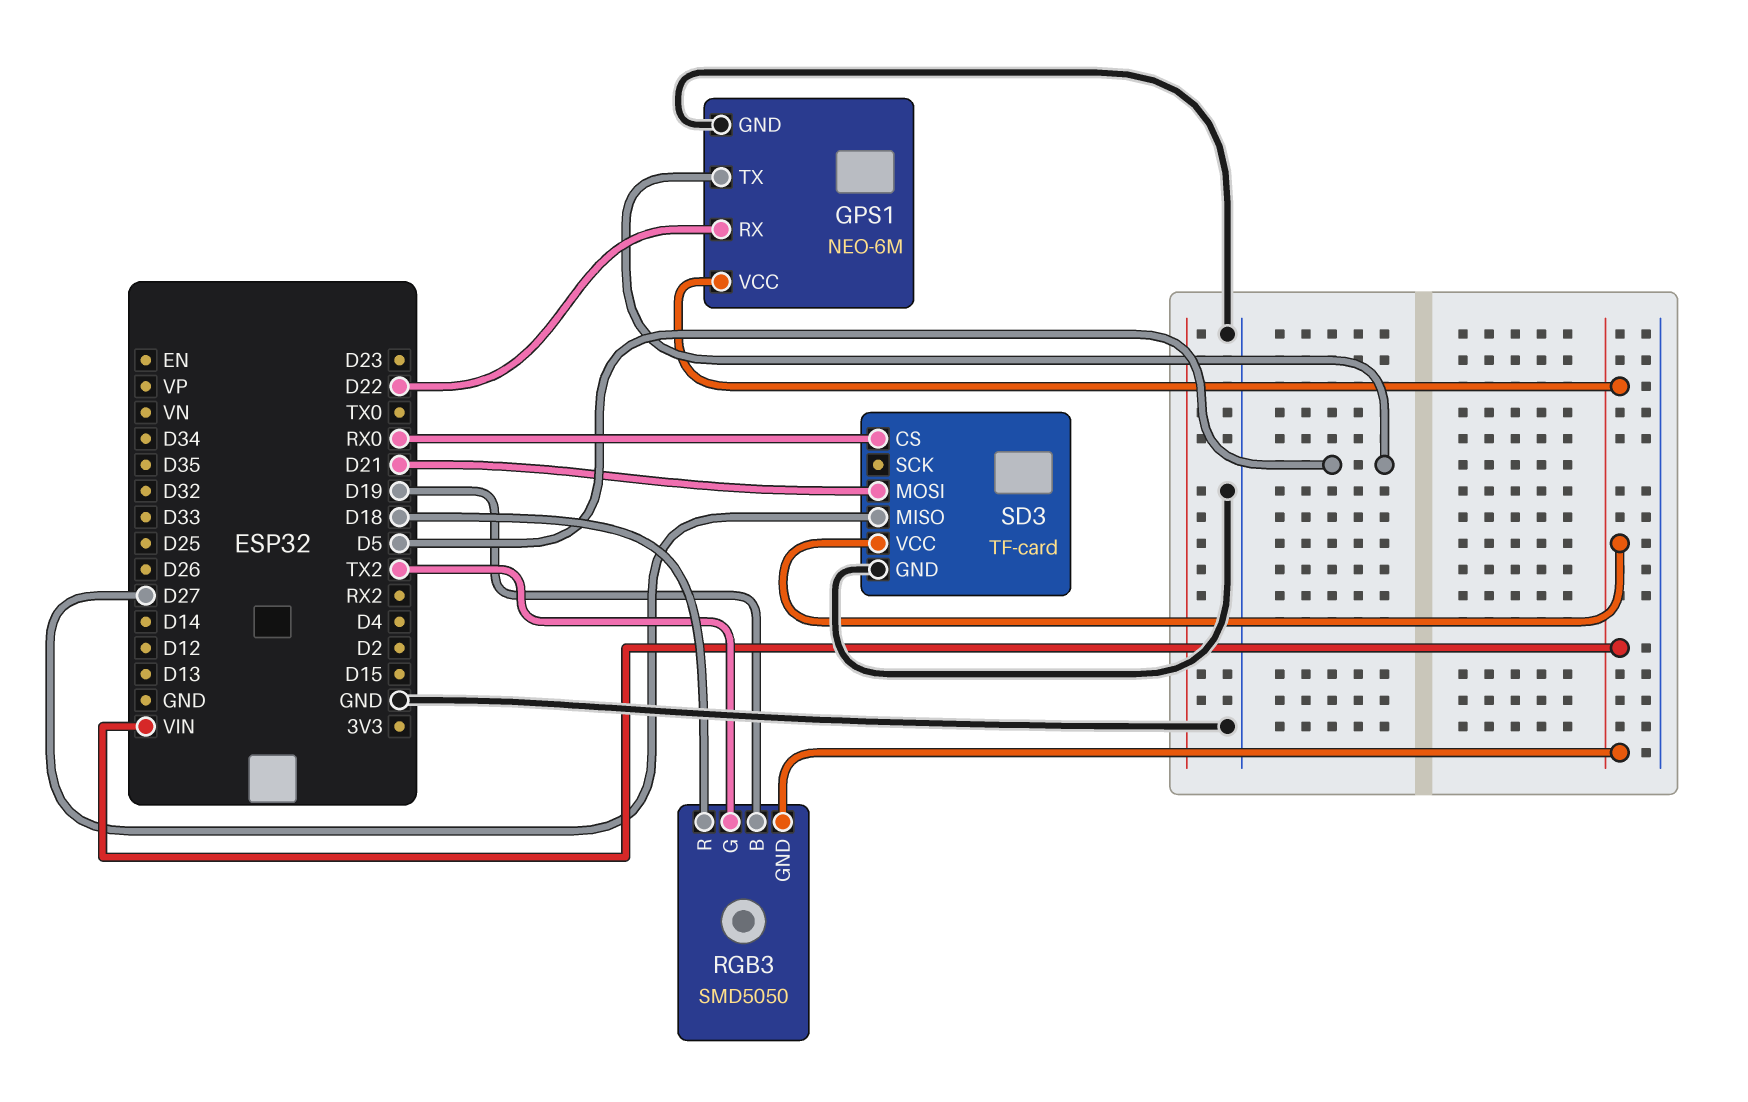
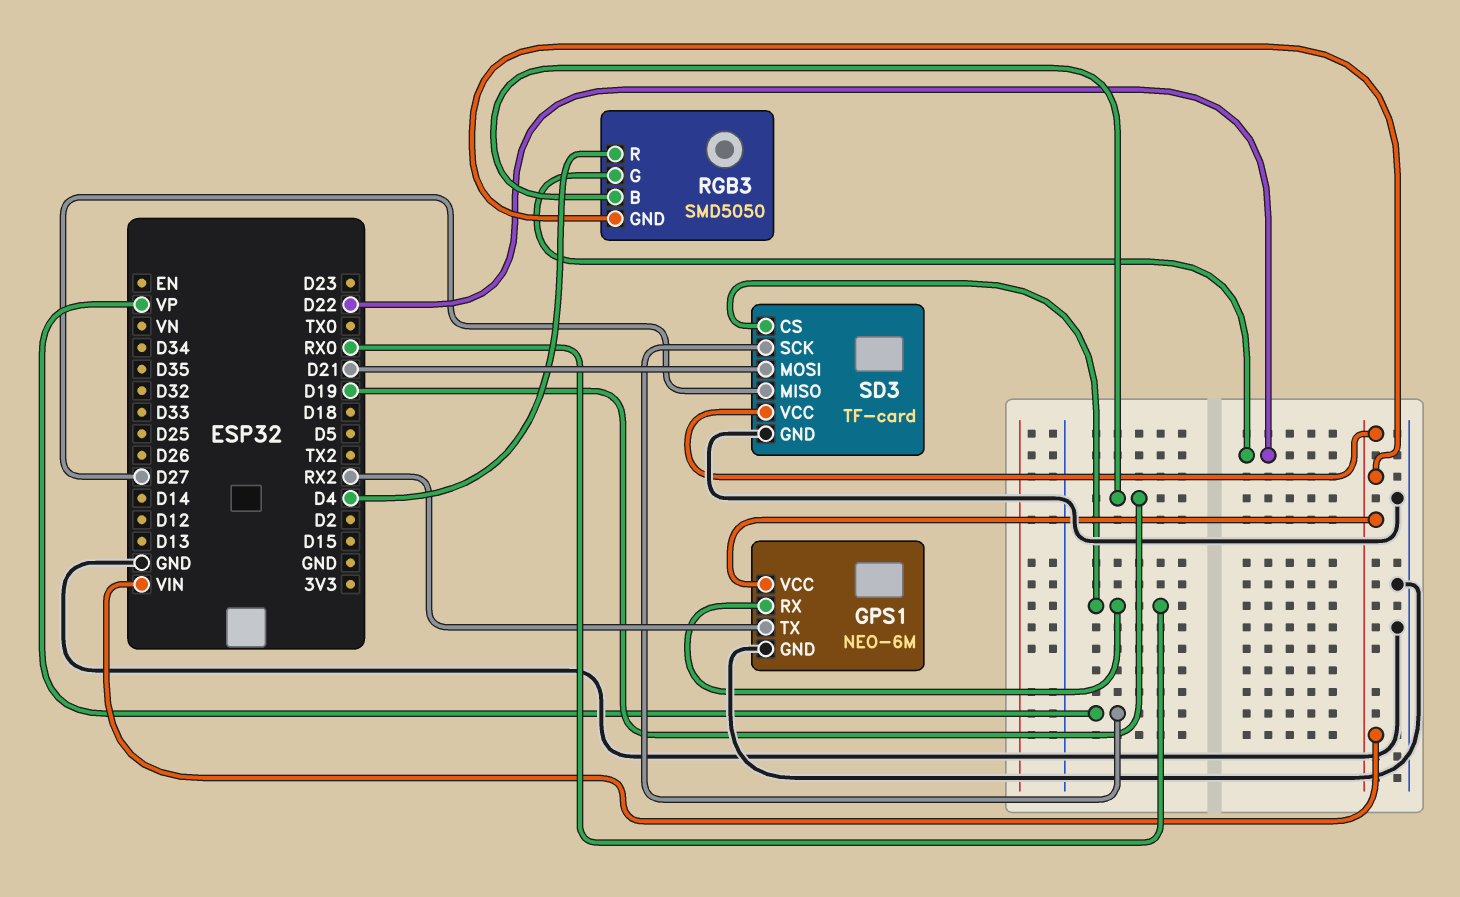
GPS1 pin RX: D22 -> RX0
GPS1 pin TX: D5 -> RX2
RGB3 pin G: TX2 -> D22
RGB3 pin R: D18 -> D4
SD3 pin SCK: none -> VP

